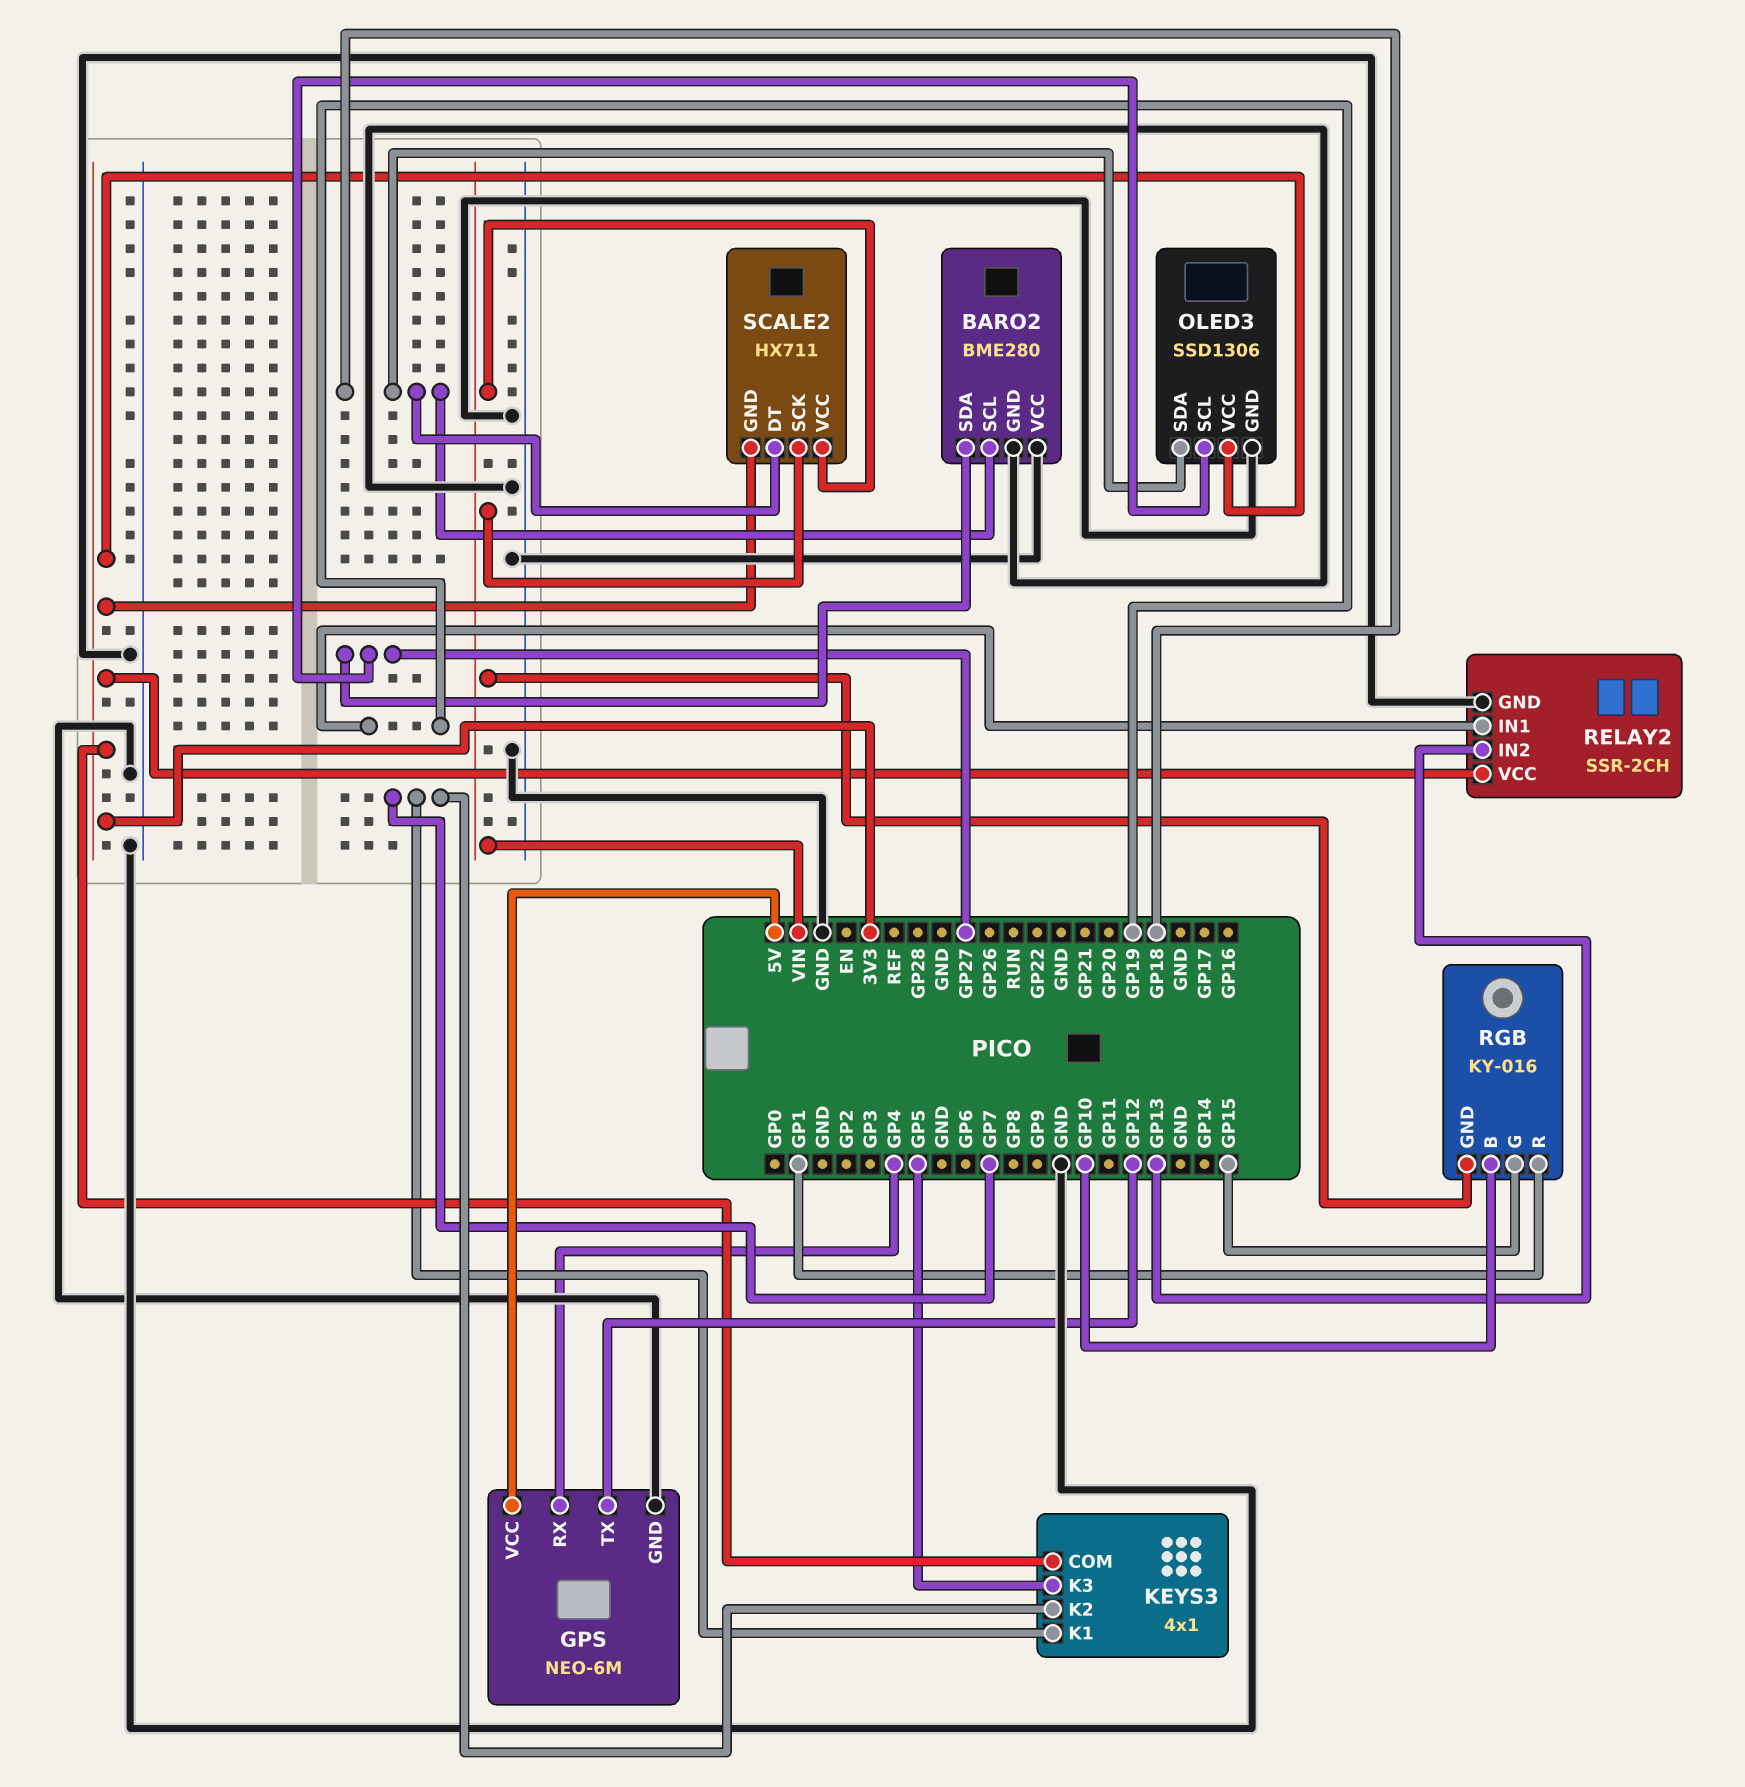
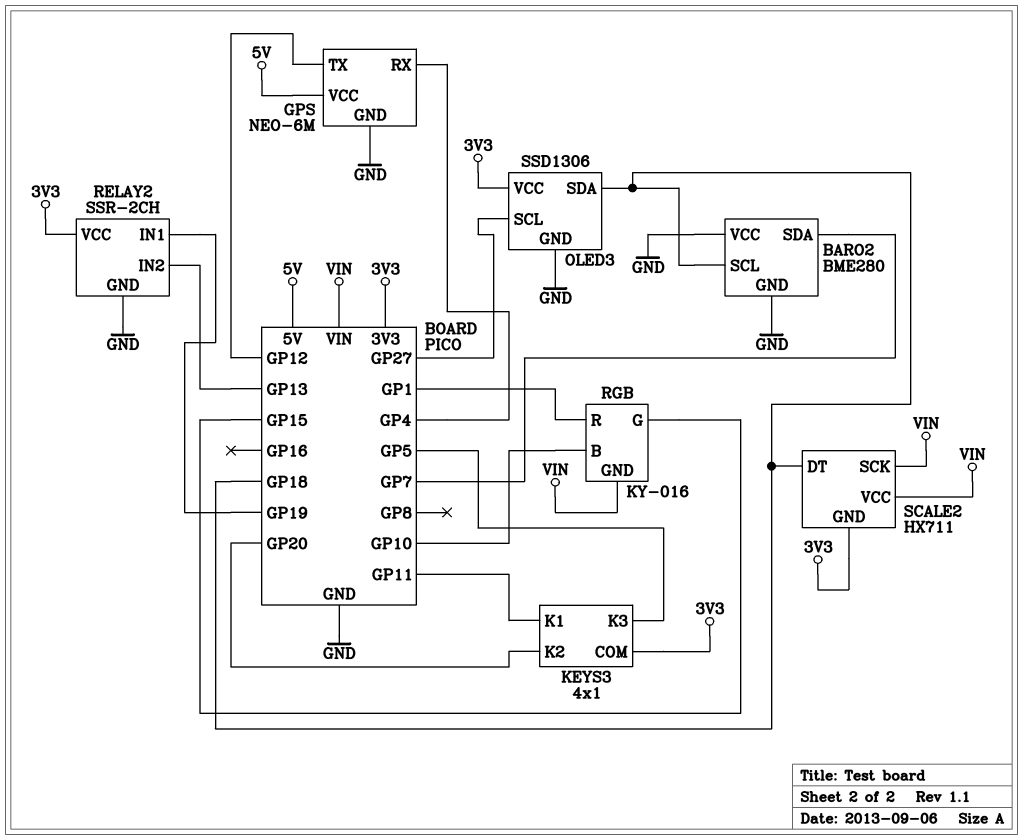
BARO2 pin SDA: GP27 -> GP7
KEYS3 pin K1: GP7 -> GP11
KEYS3 pin K2: GP7 -> GP20

